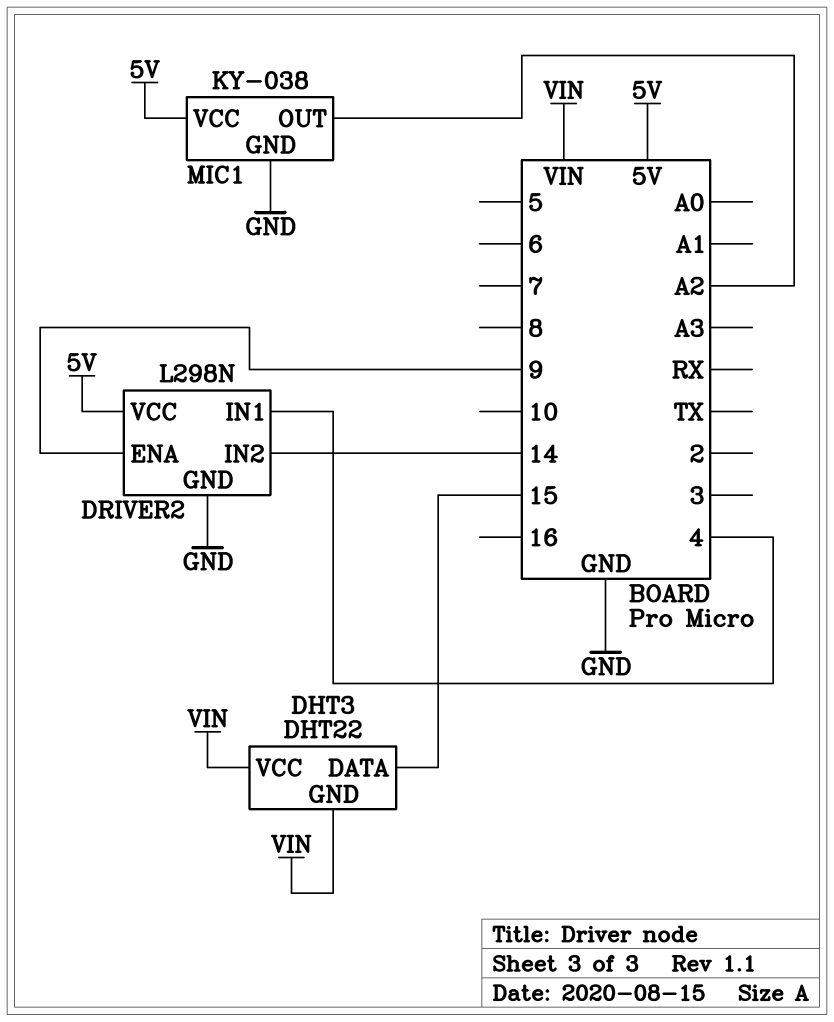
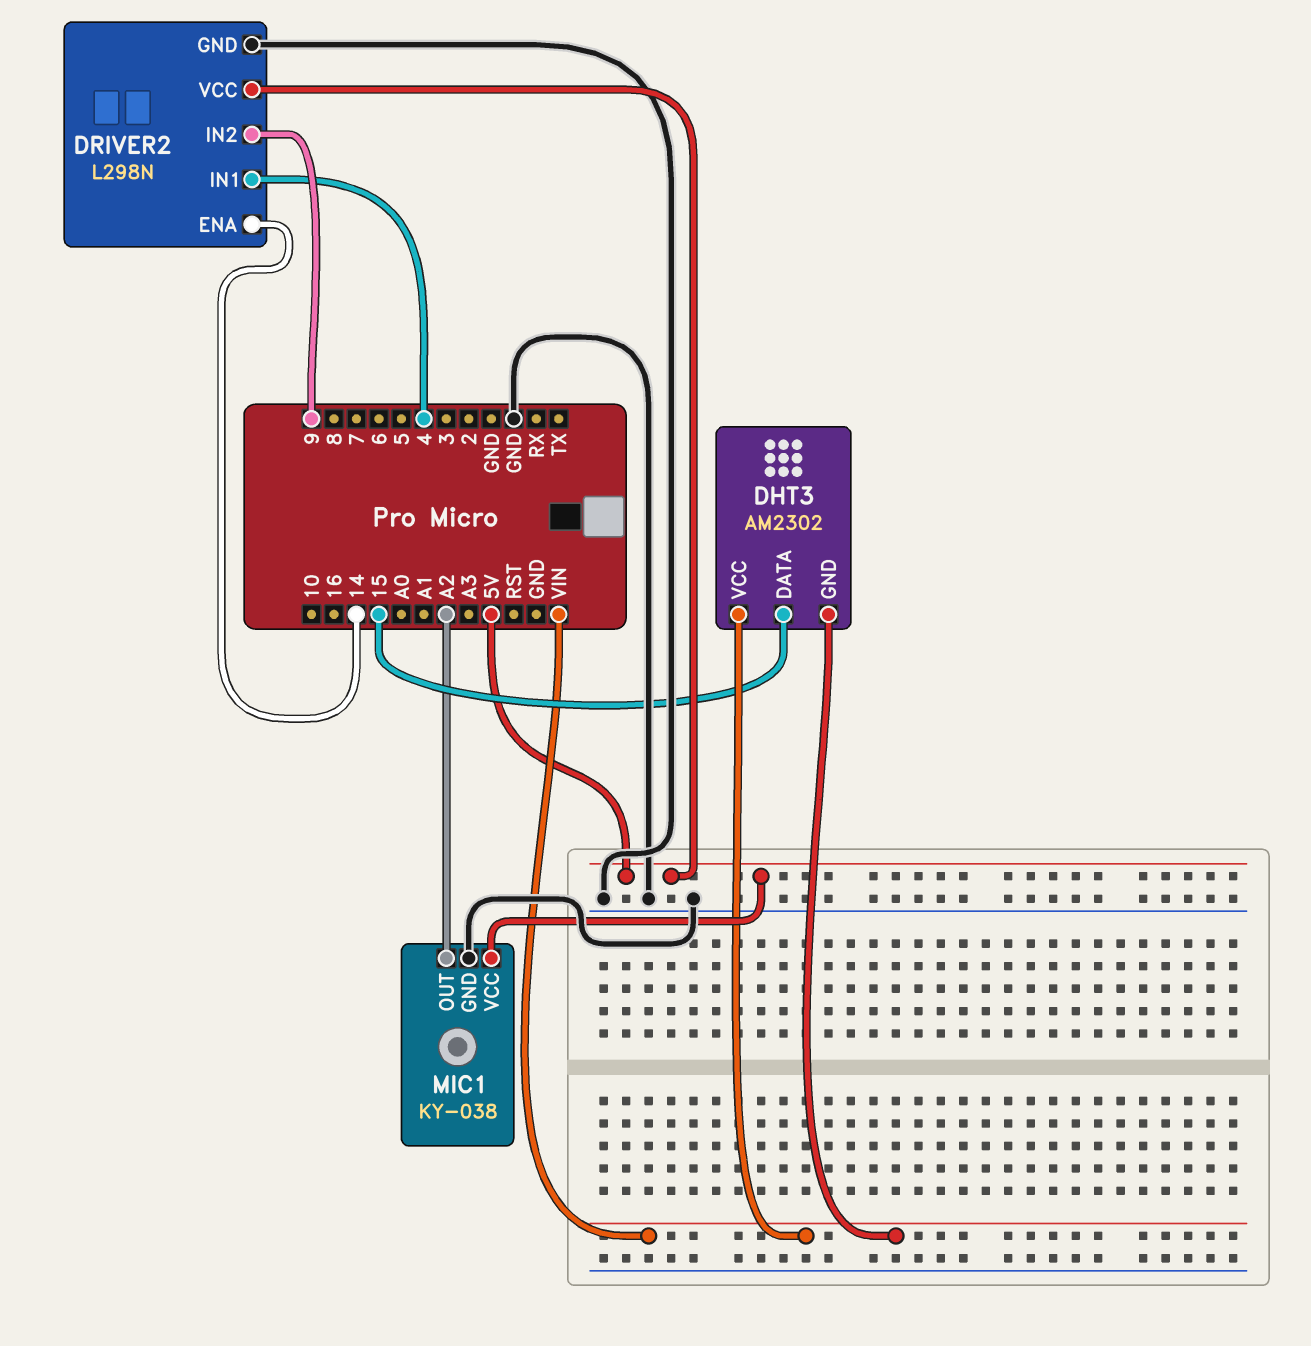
DHT3: DHT22 -> AM2302
DRIVER2 pin ENA: 9 -> 14
DRIVER2 pin IN2: 14 -> 9

